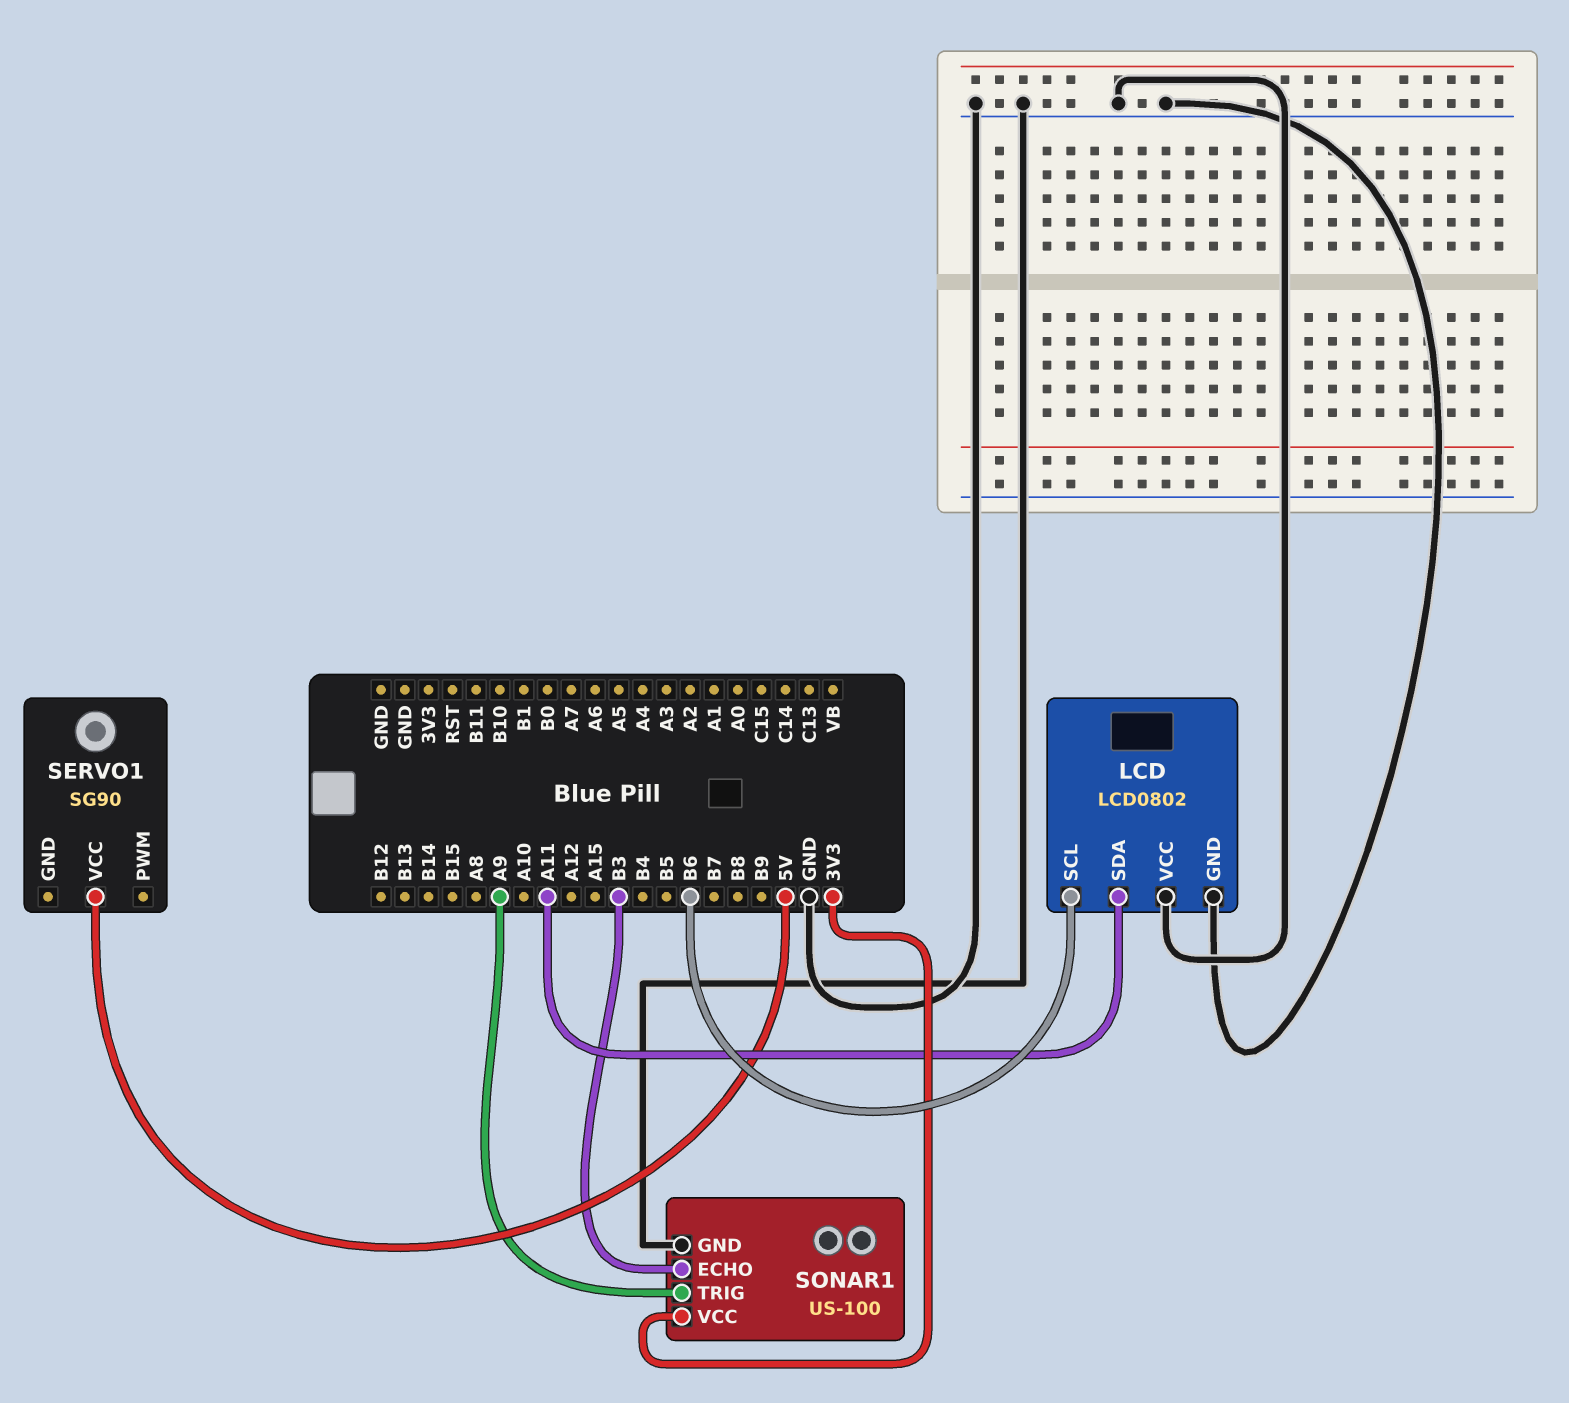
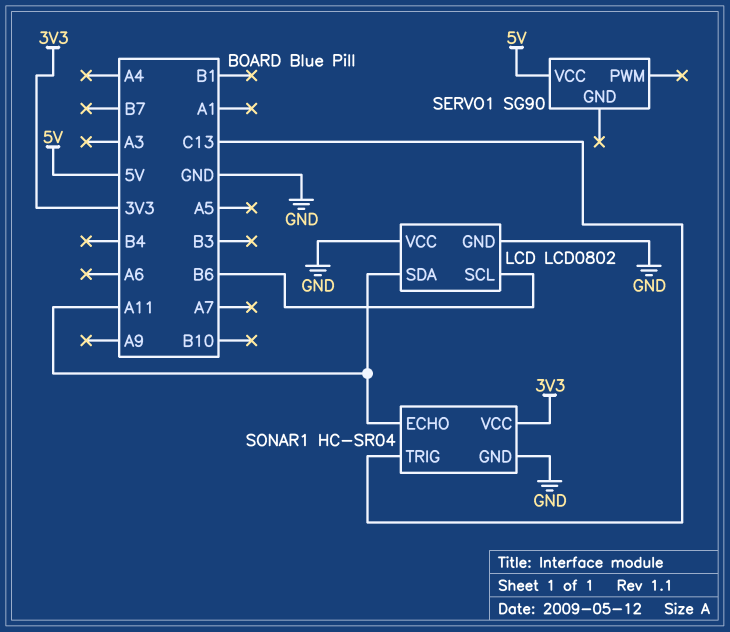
SONAR1: US-100 -> HC-SR04
SONAR1 pin ECHO: B3 -> A11
SONAR1 pin TRIG: A9 -> C13

